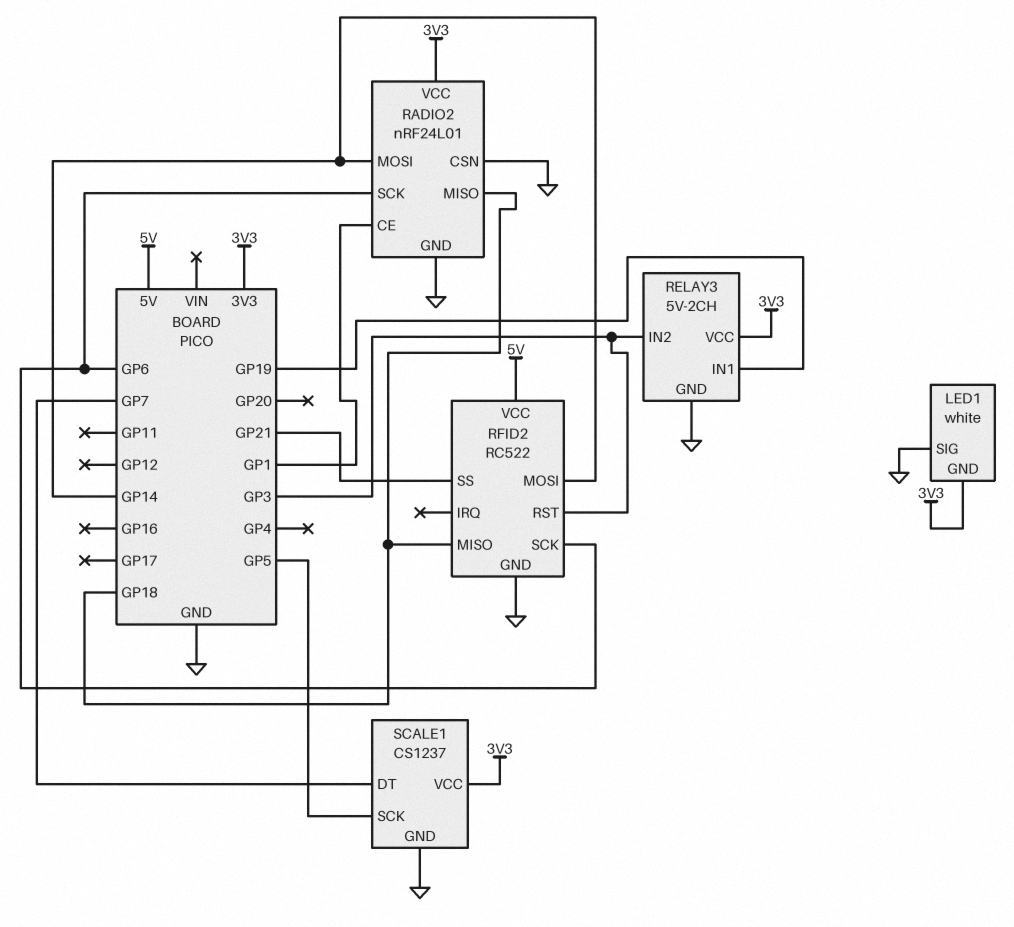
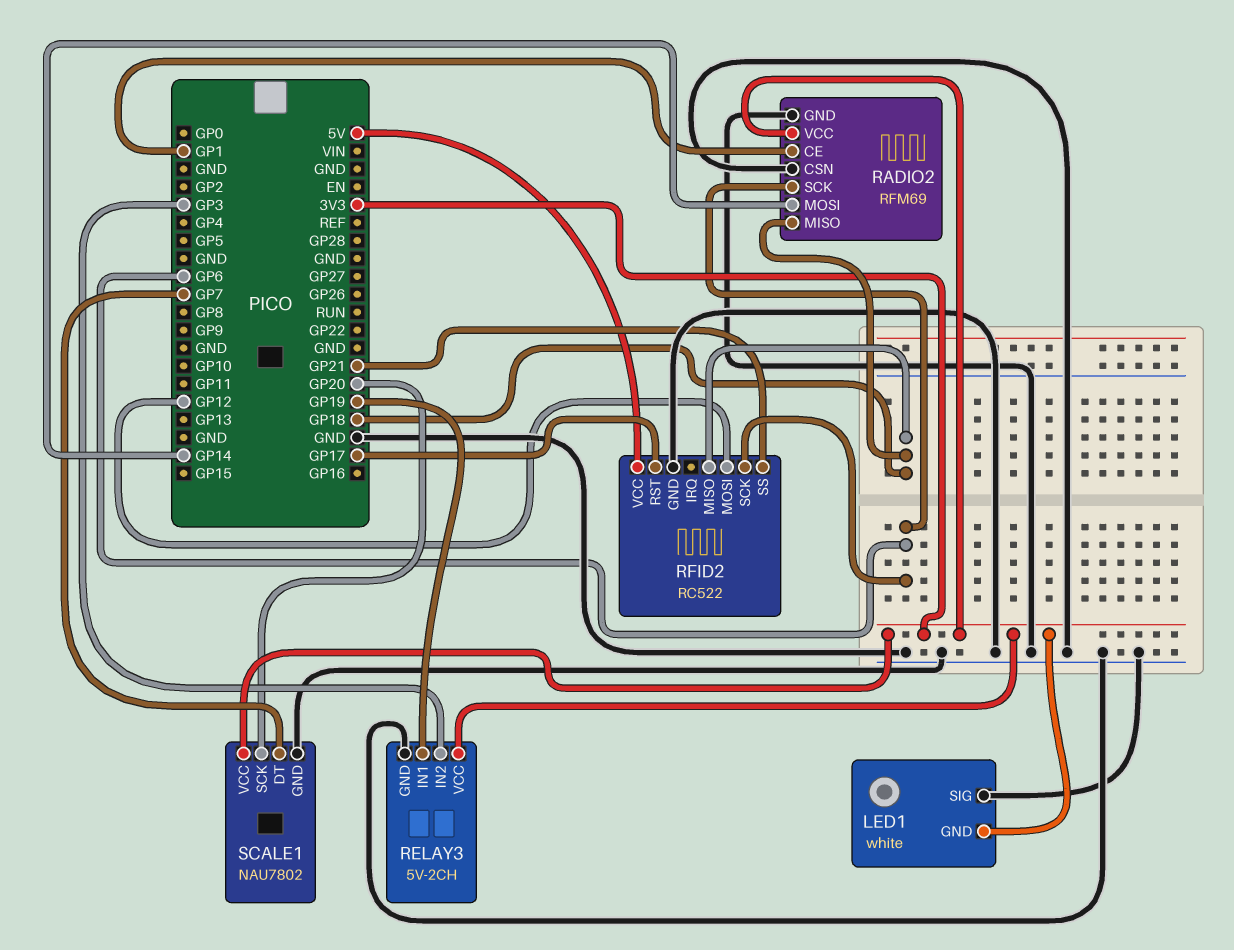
RADIO2: nRF24L01 -> RFM69
RFID2 pin MOSI: GP14 -> GP12
RFID2 pin RST: GP3 -> GP17
SCALE1: CS1237 -> NAU7802
SCALE1 pin SCK: GP5 -> GP20

